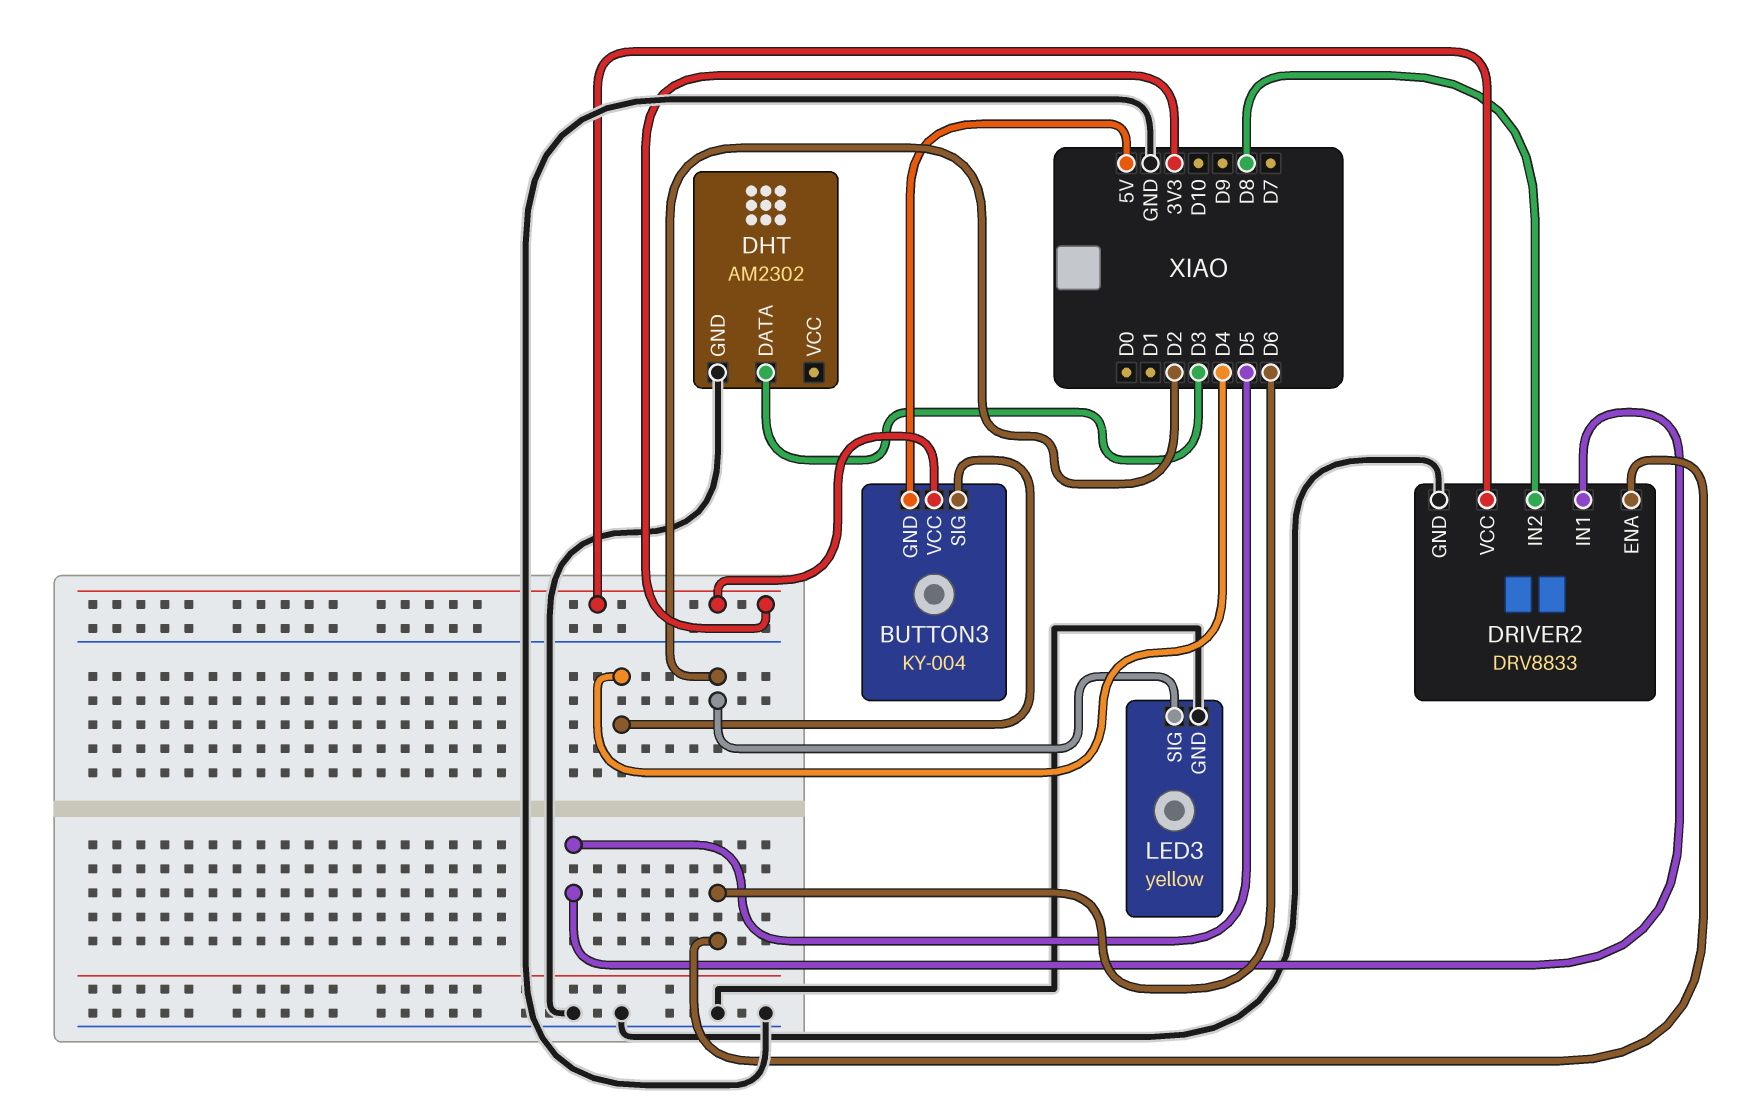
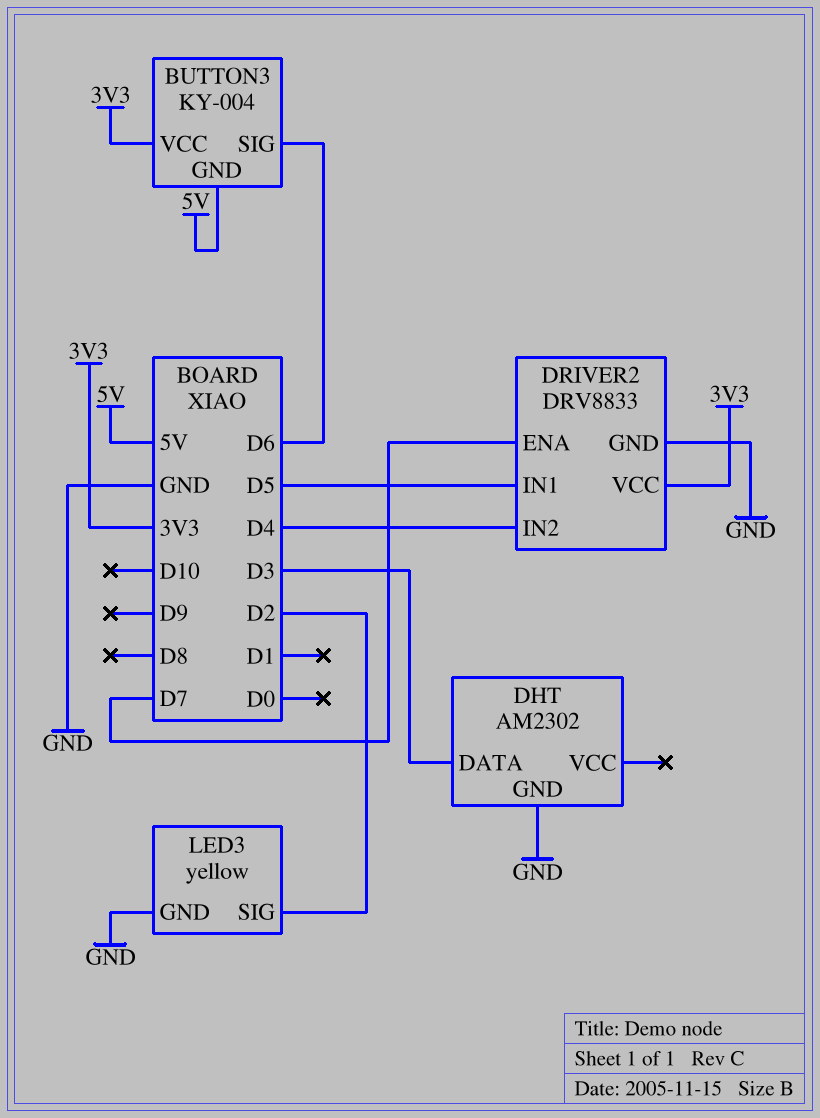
BUTTON3 pin SIG: D4 -> D6
DRIVER2 pin ENA: D6 -> D7
DRIVER2 pin IN2: D8 -> D4

